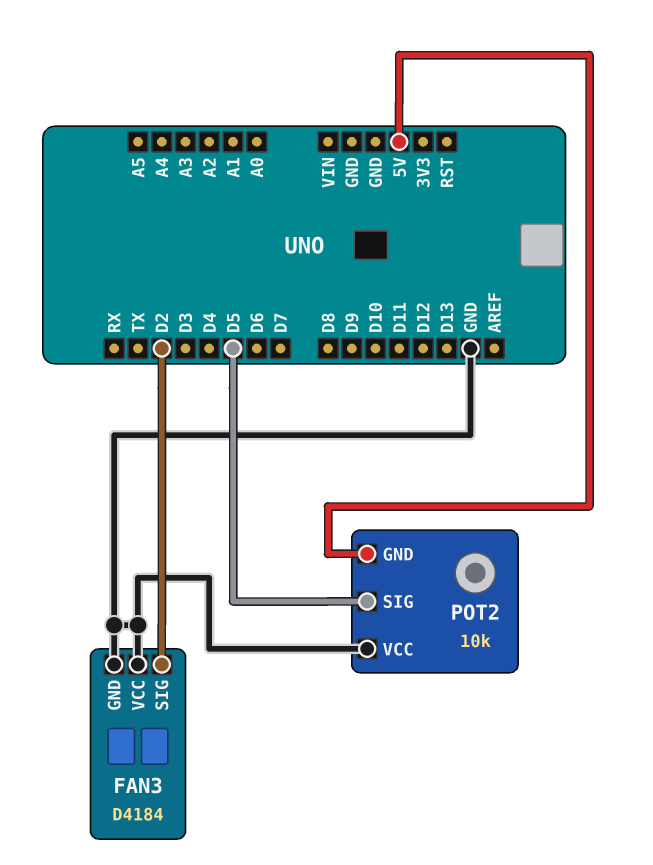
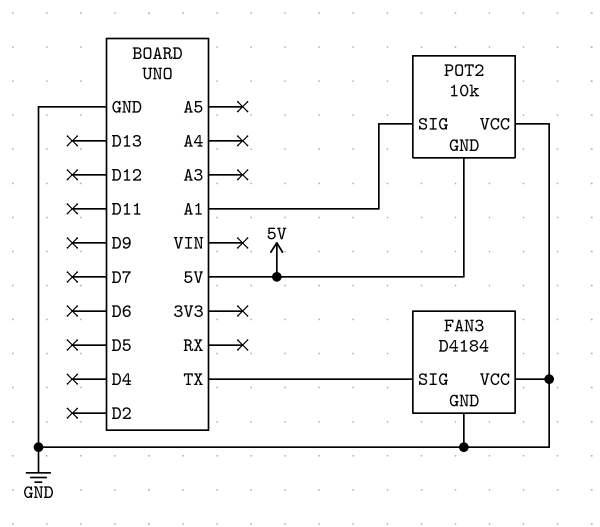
FAN3 pin SIG: D2 -> TX
POT2 pin SIG: D5 -> A1

